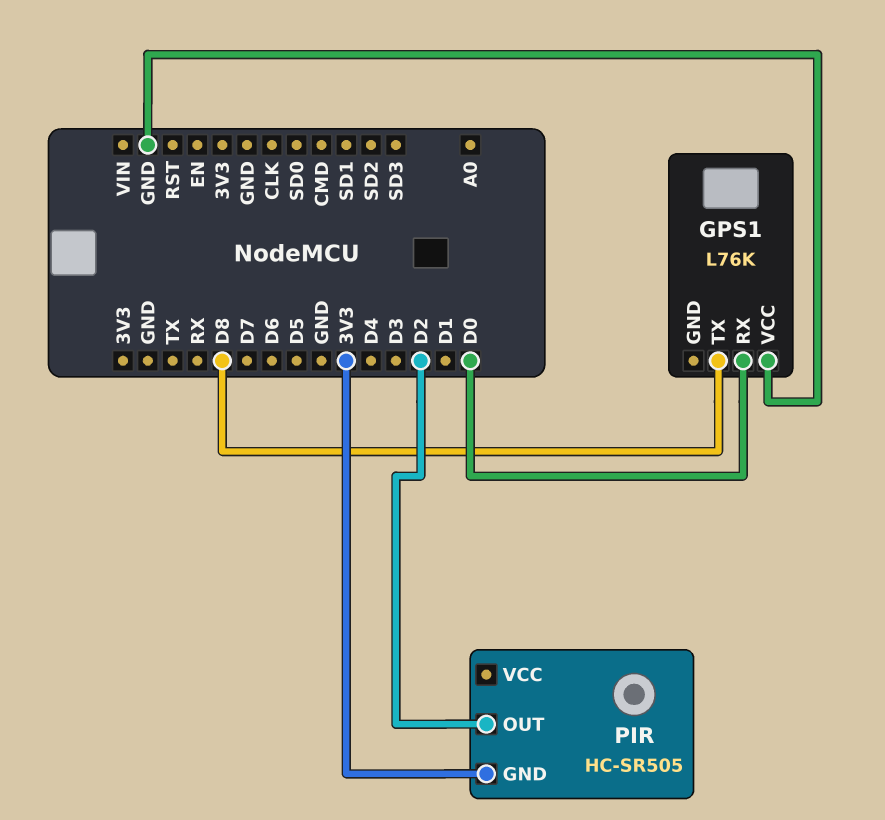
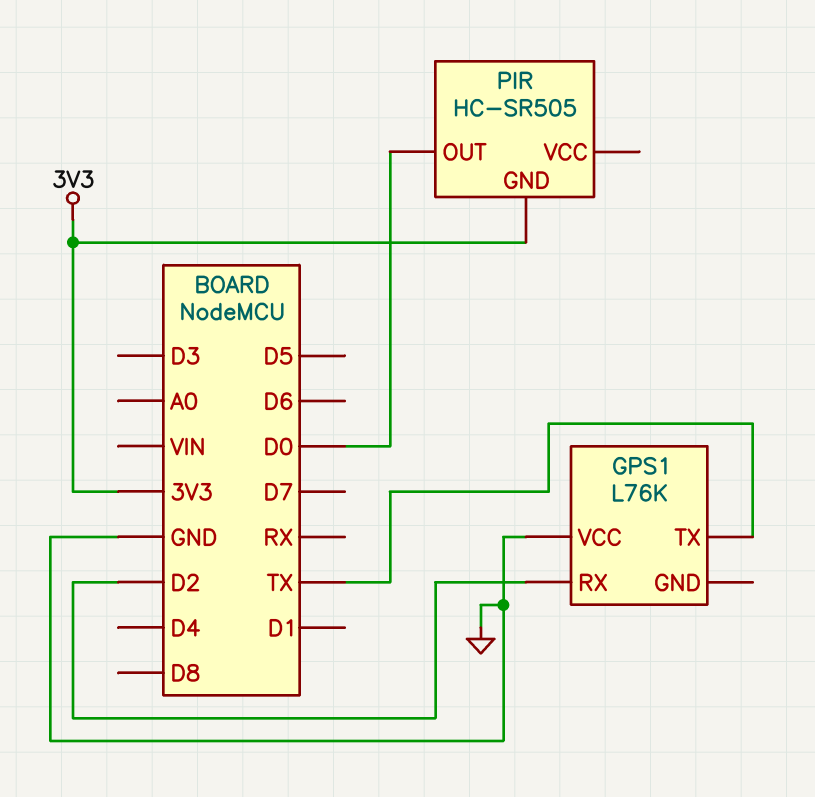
GPS1 pin RX: D0 -> D2
GPS1 pin TX: D8 -> TX
PIR pin OUT: D2 -> D0

